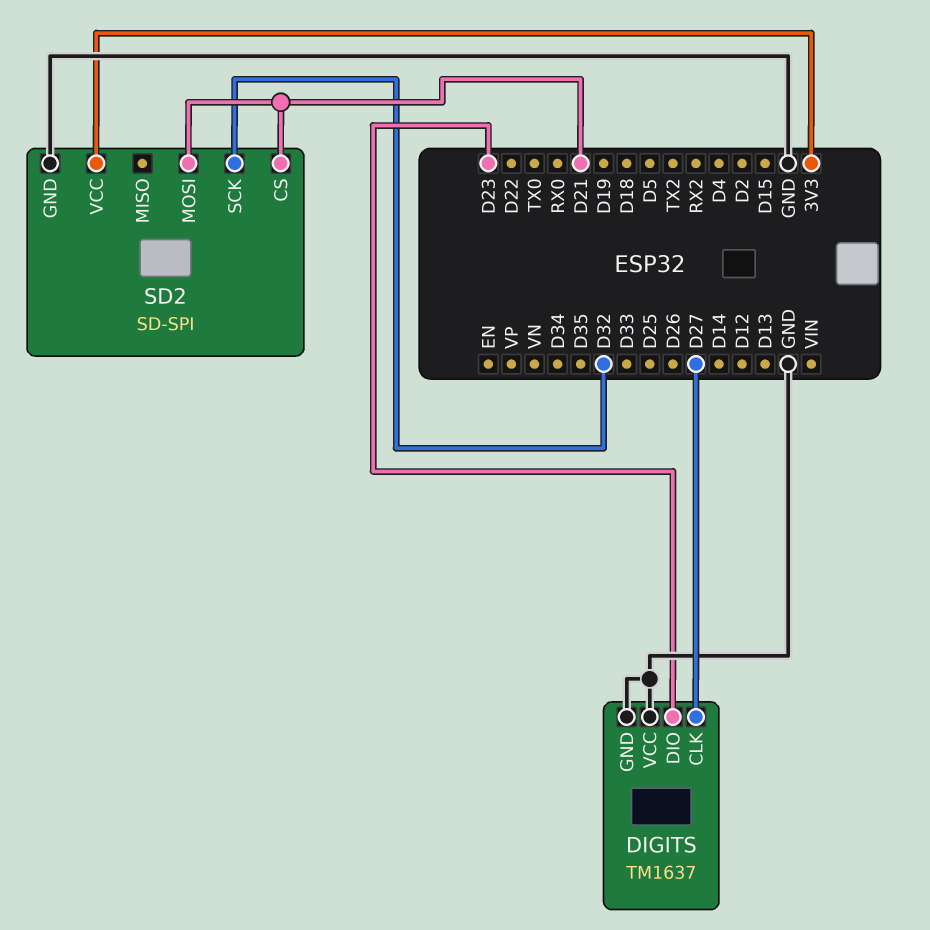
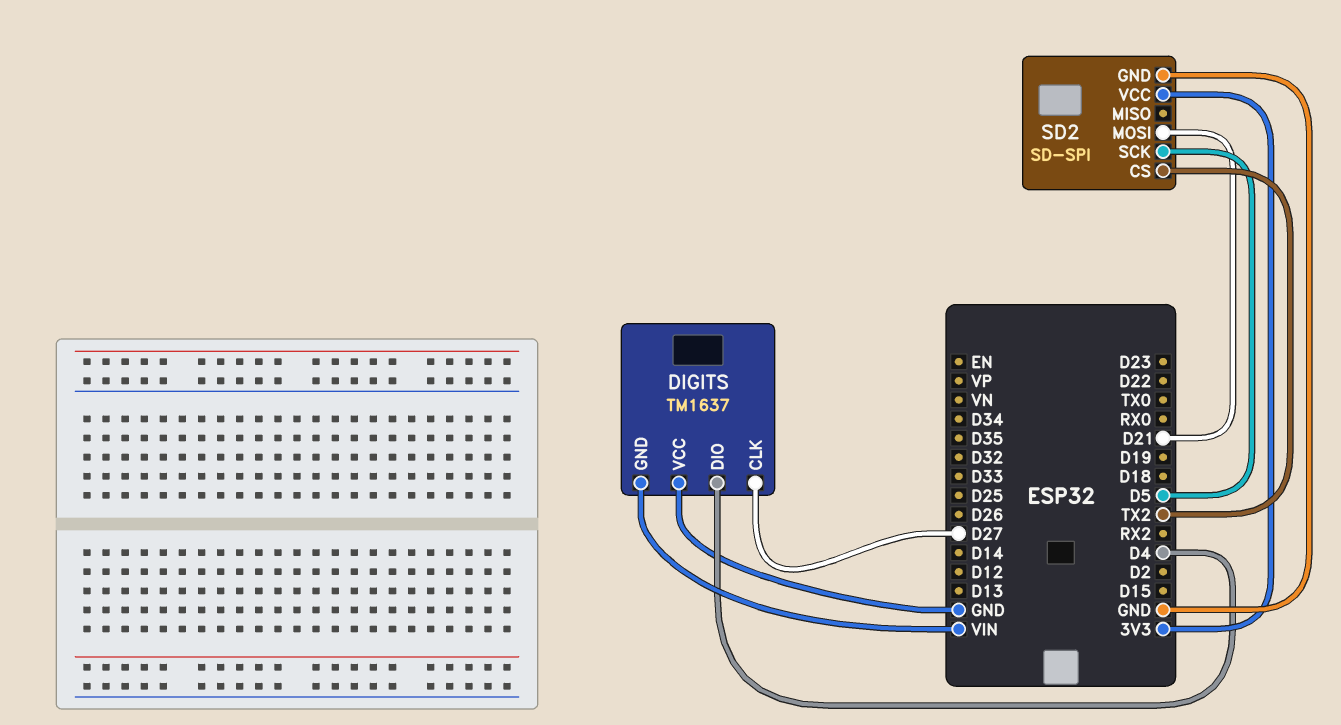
DIGITS pin DIO: D23 -> D4
DIGITS pin GND: GND -> VIN
SD2 pin CS: D21 -> TX2
SD2 pin SCK: D32 -> D5

